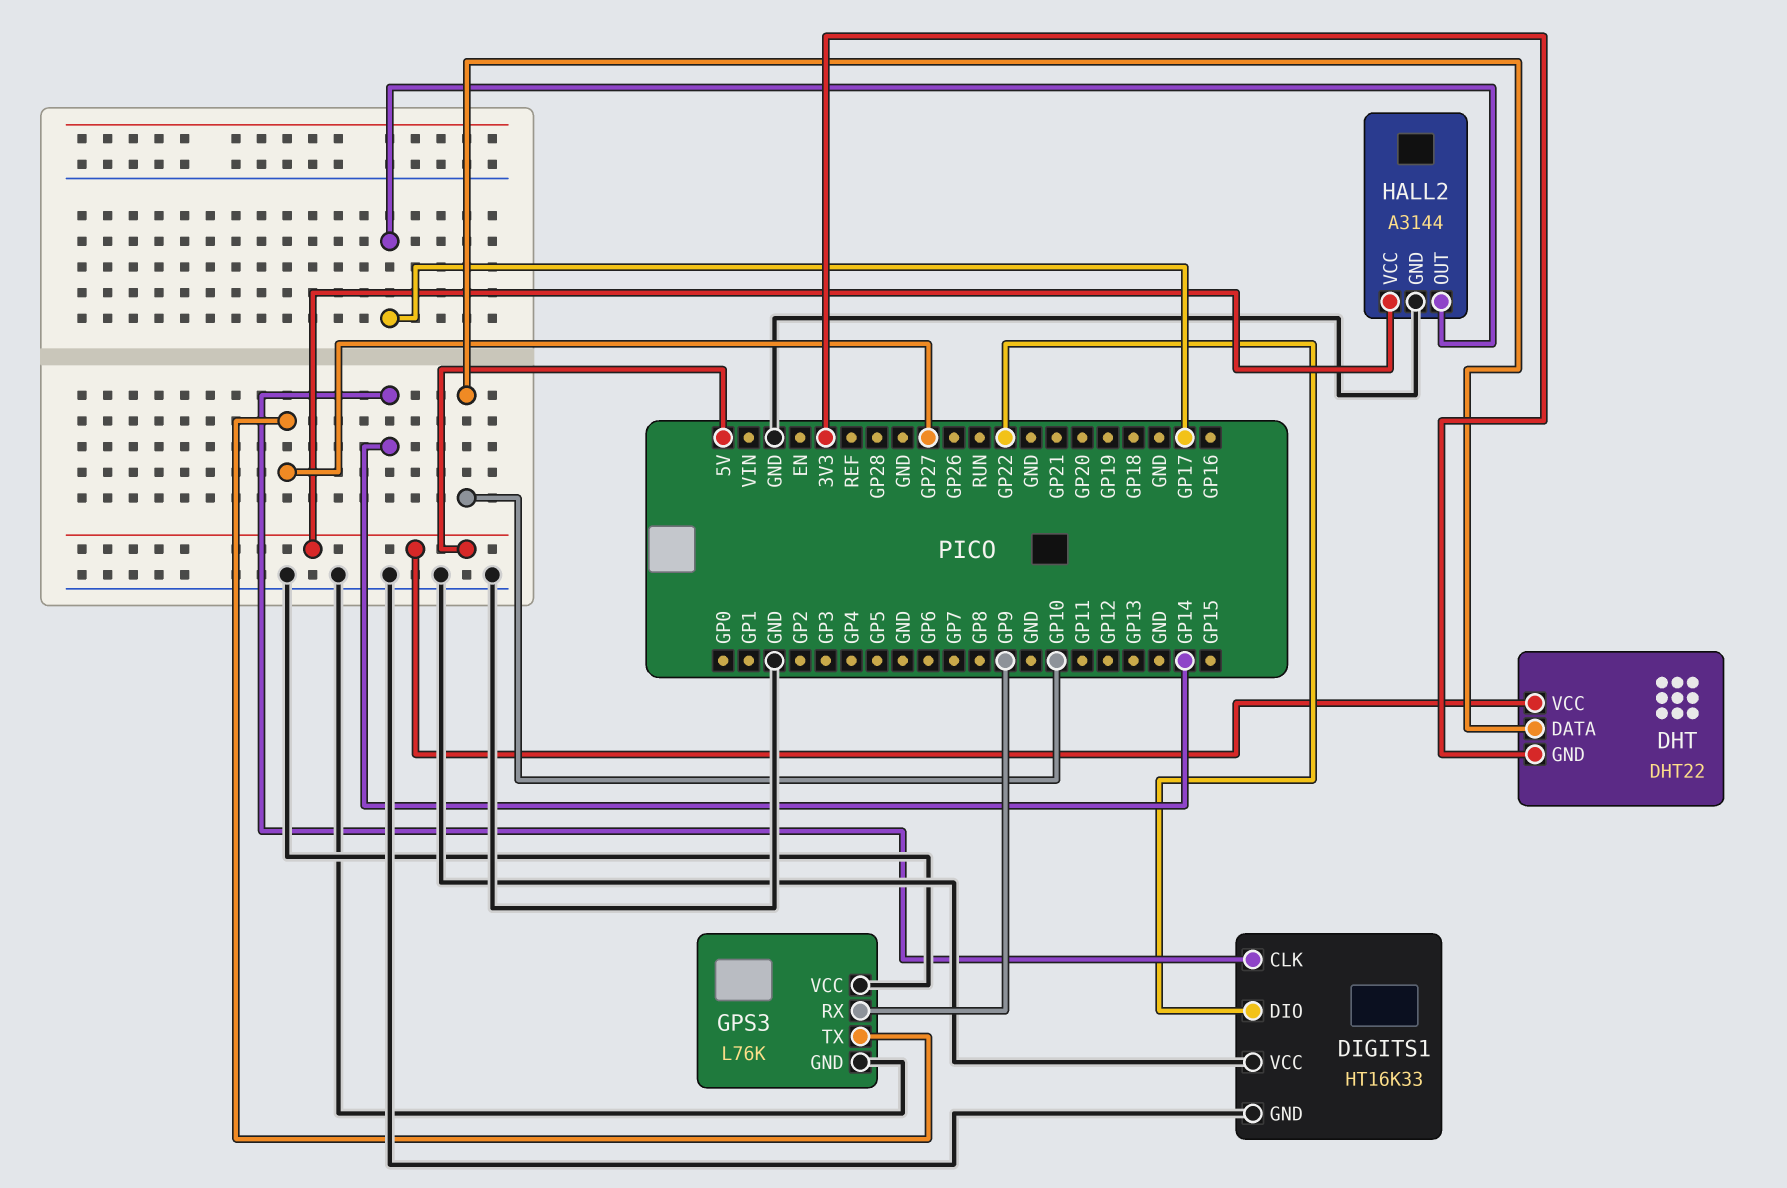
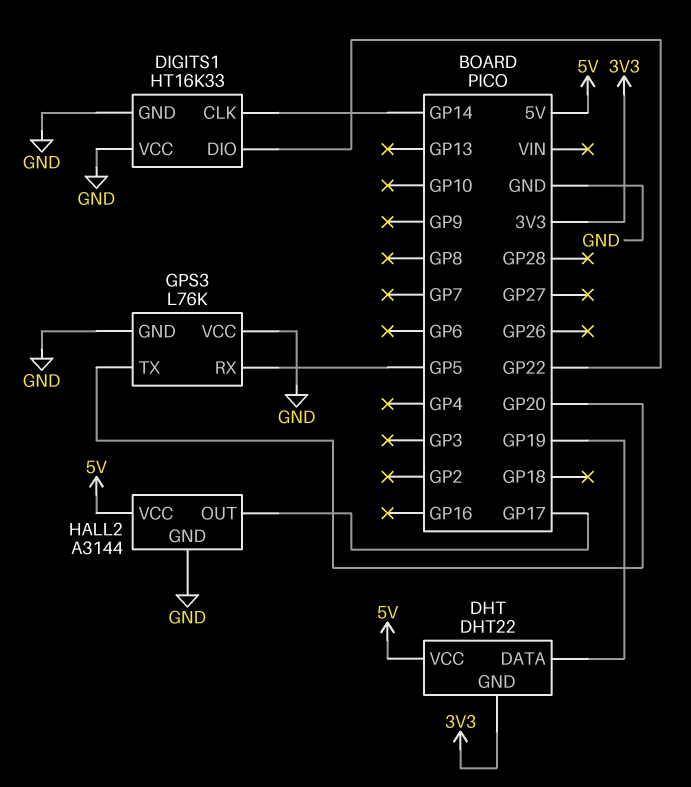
DHT pin DATA: GP10 -> GP19
GPS3 pin RX: GP9 -> GP5
GPS3 pin TX: GP27 -> GP20

